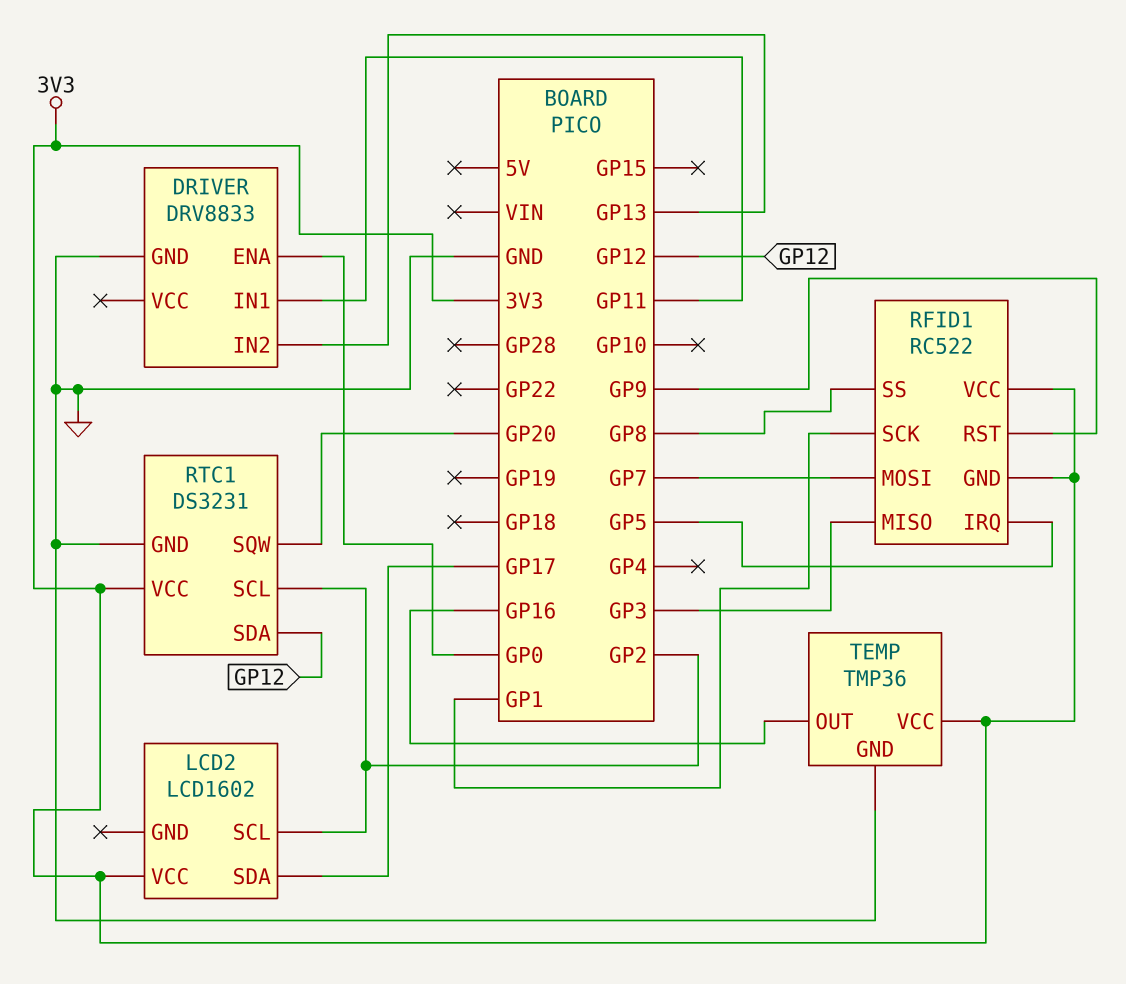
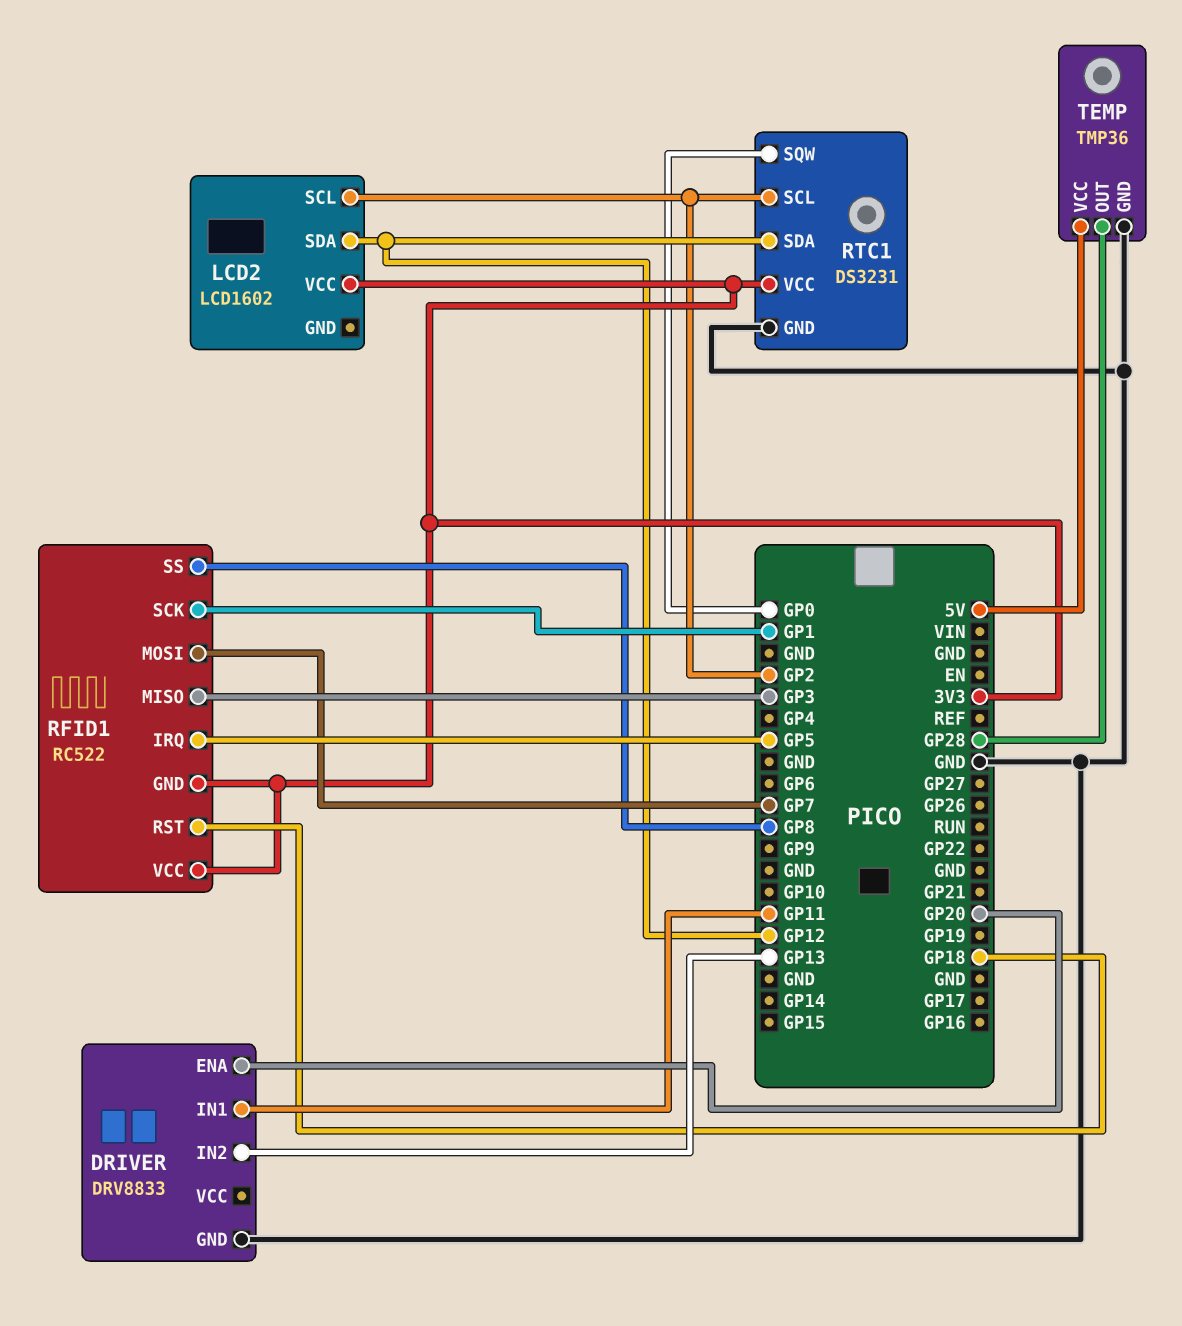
DRIVER pin ENA: GP0 -> GP20
LCD2 pin SDA: GP17 -> GP12
RFID1 pin RST: GP9 -> GP18
RTC1 pin SQW: GP20 -> GP0
TEMP pin OUT: GP16 -> GP28
TEMP pin VCC: 3V3 -> 5V

